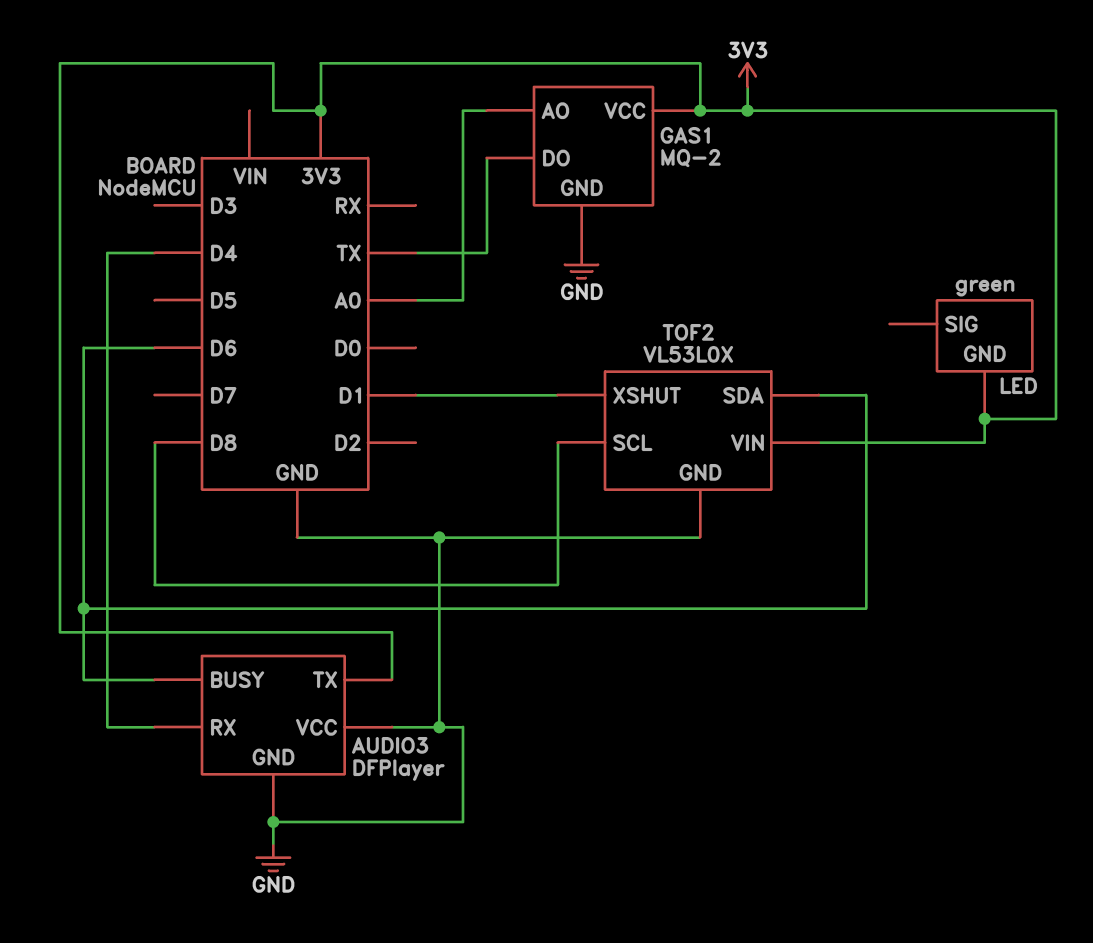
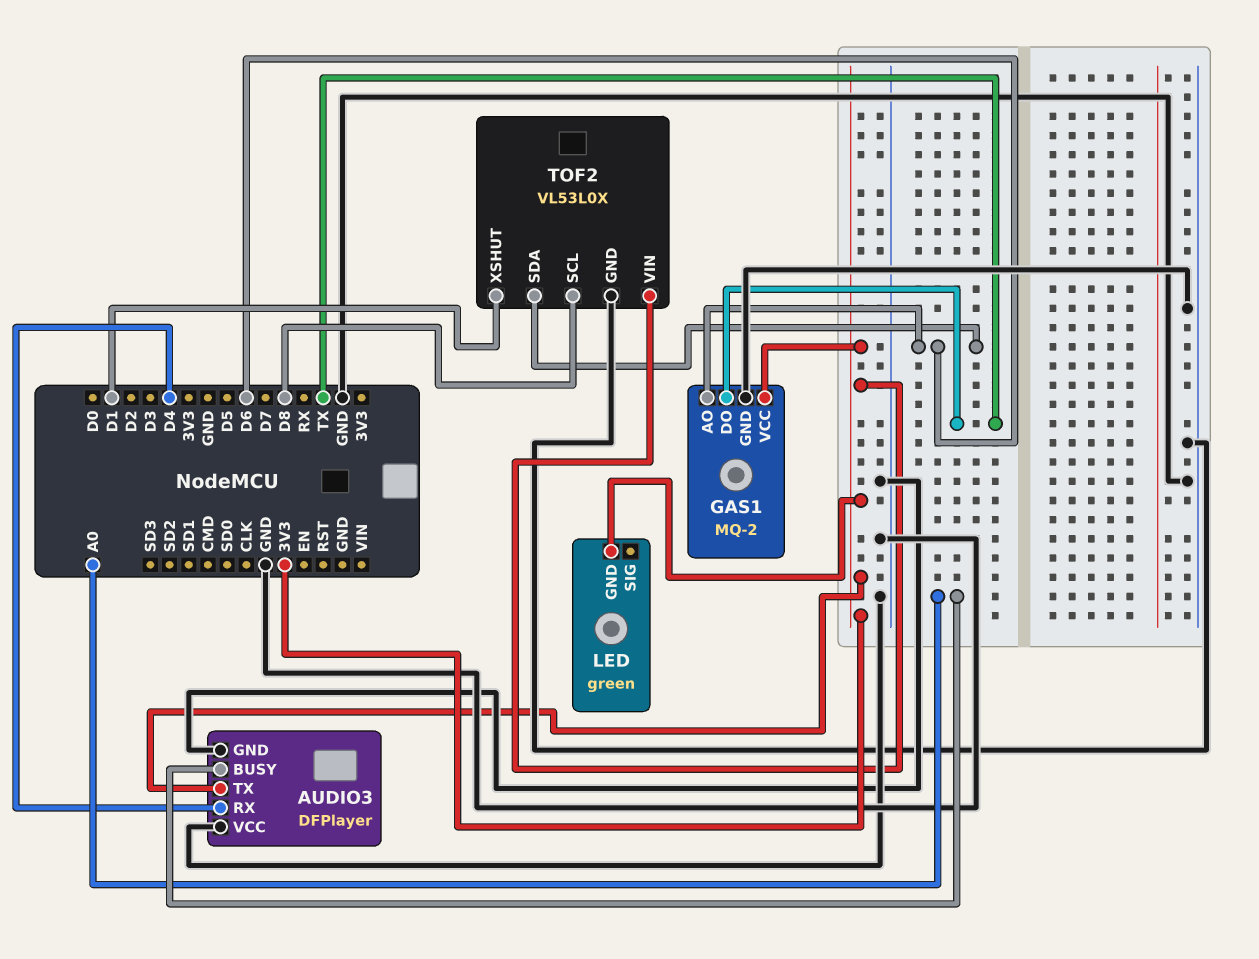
AUDIO3 pin BUSY: D6 -> A0
GAS1 pin AO: A0 -> D6

